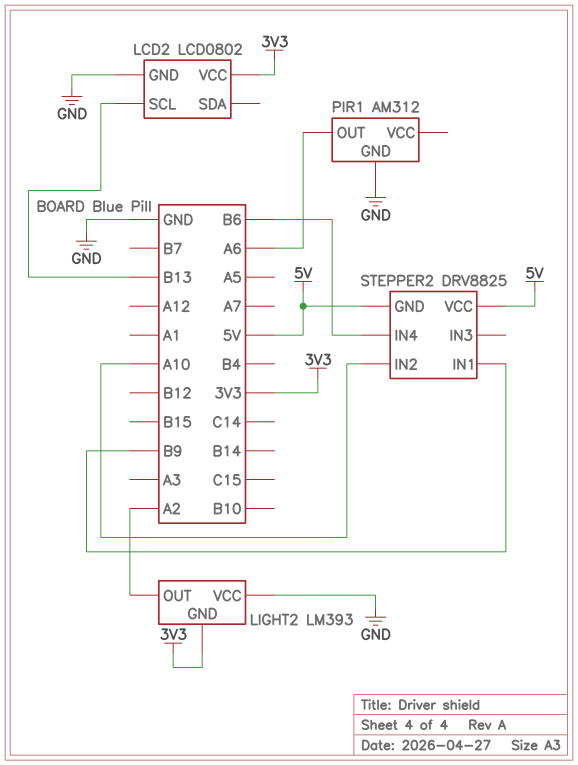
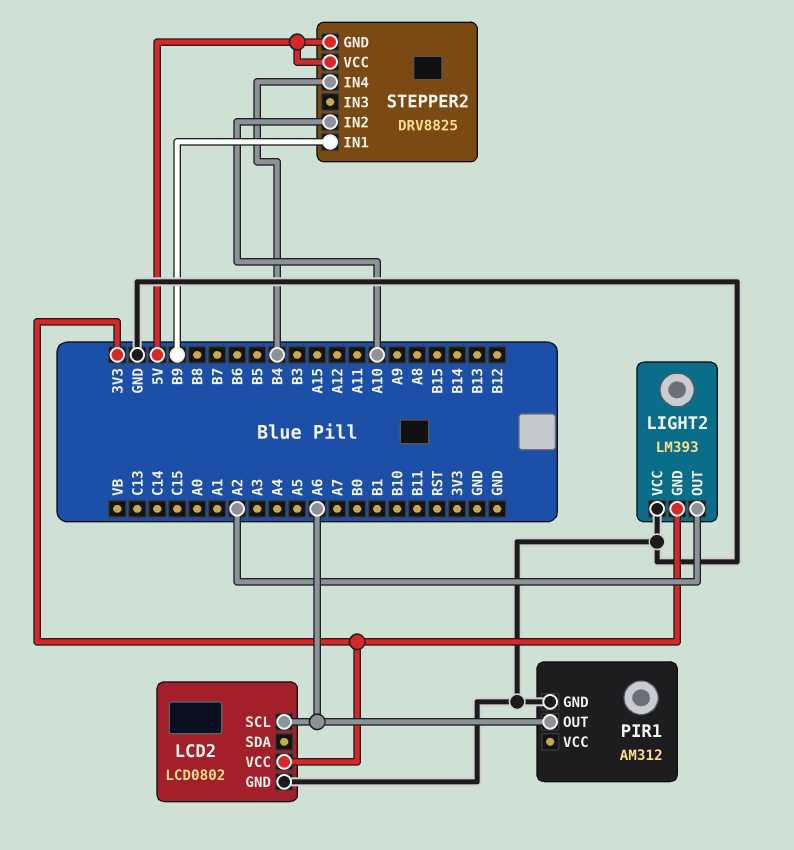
LCD2 pin SCL: B13 -> A6
STEPPER2 pin IN4: B6 -> B4

